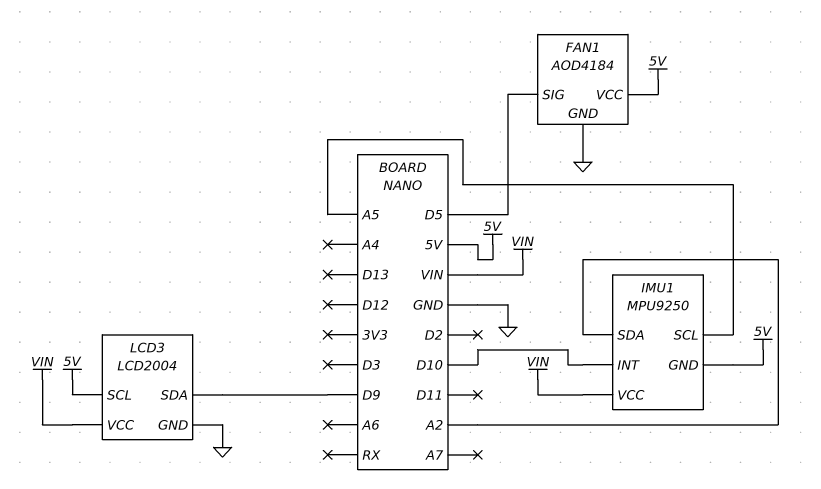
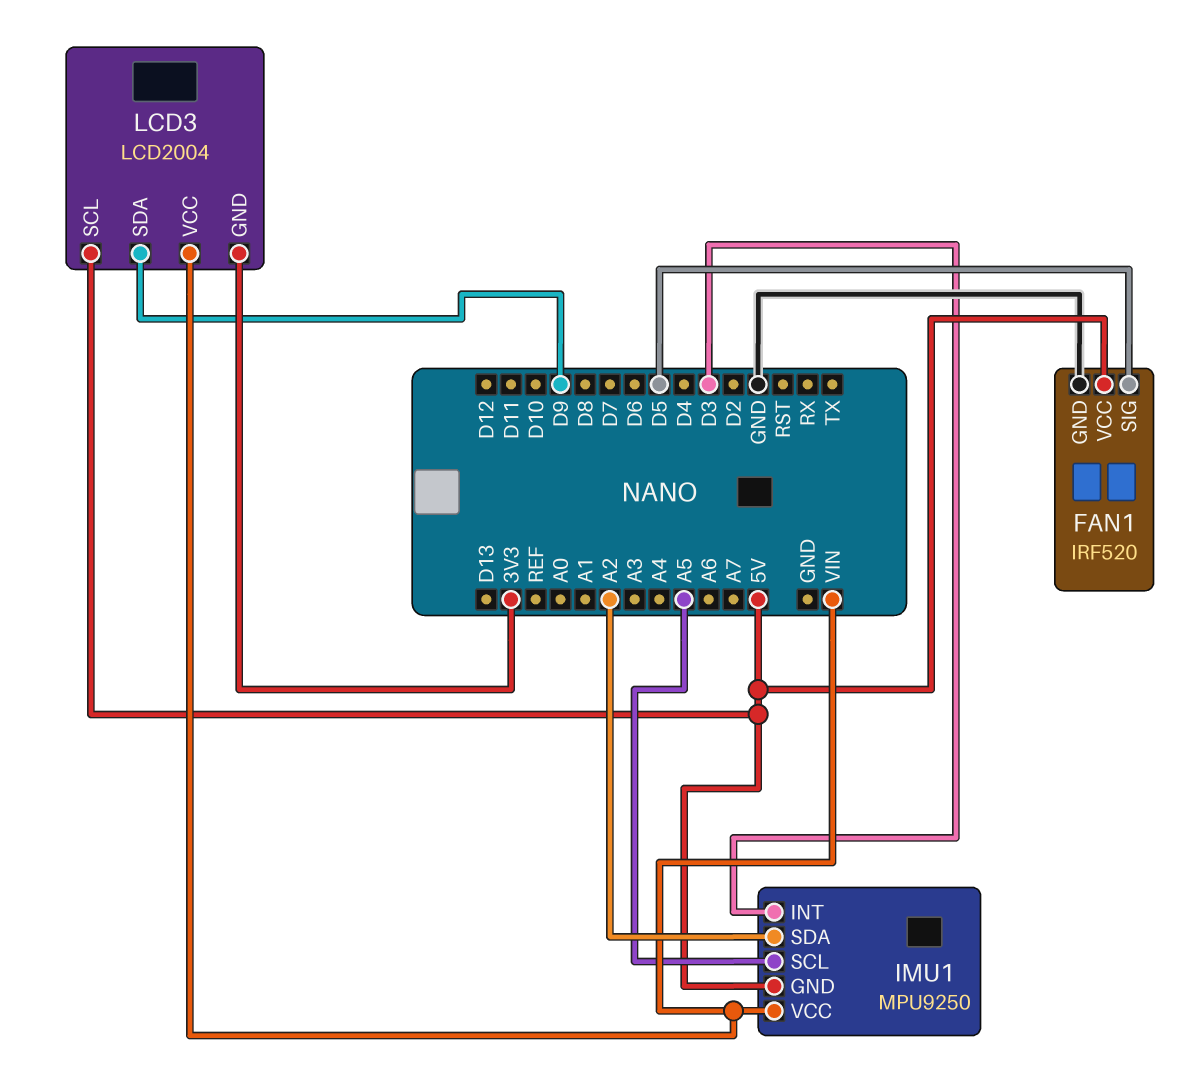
FAN1: AOD4184 -> IRF520
IMU1 pin INT: D10 -> D3
LCD3 pin GND: GND -> 3V3

